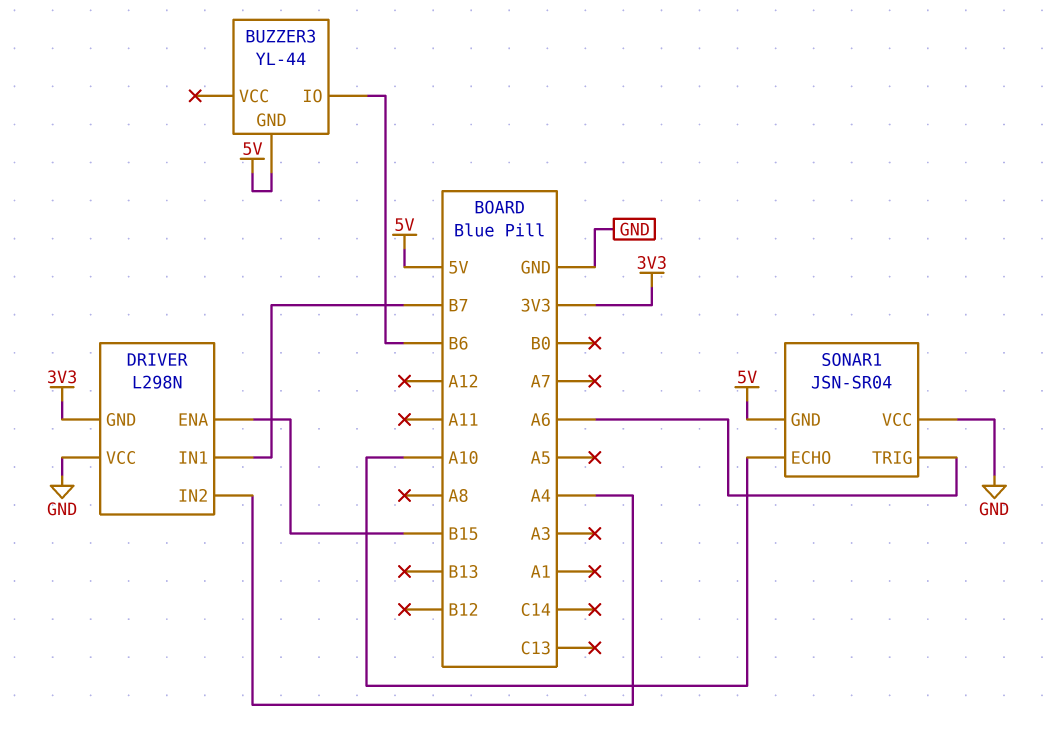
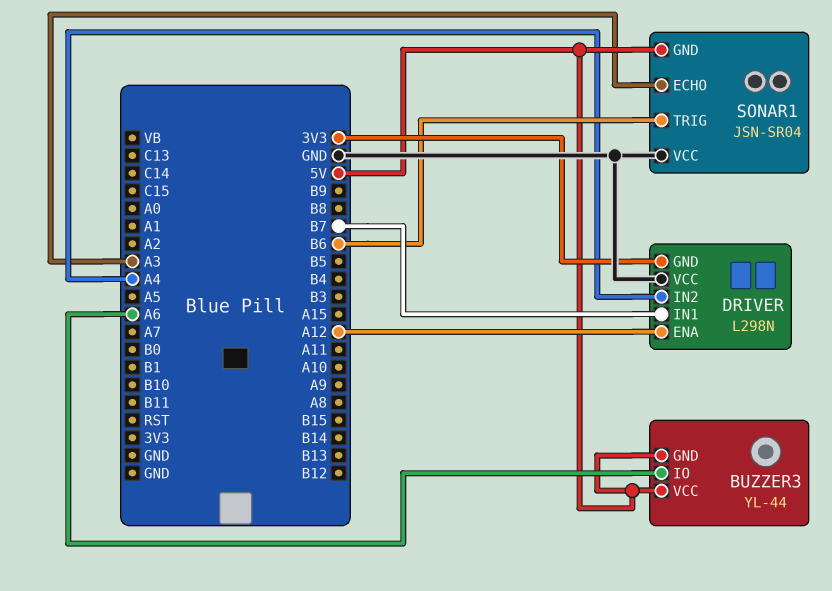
BUZZER3 pin IO: B6 -> A6
BUZZER3 pin VCC: none -> 5V
DRIVER pin ENA: B15 -> A12
SONAR1 pin ECHO: A10 -> A3
SONAR1 pin TRIG: A6 -> B6

